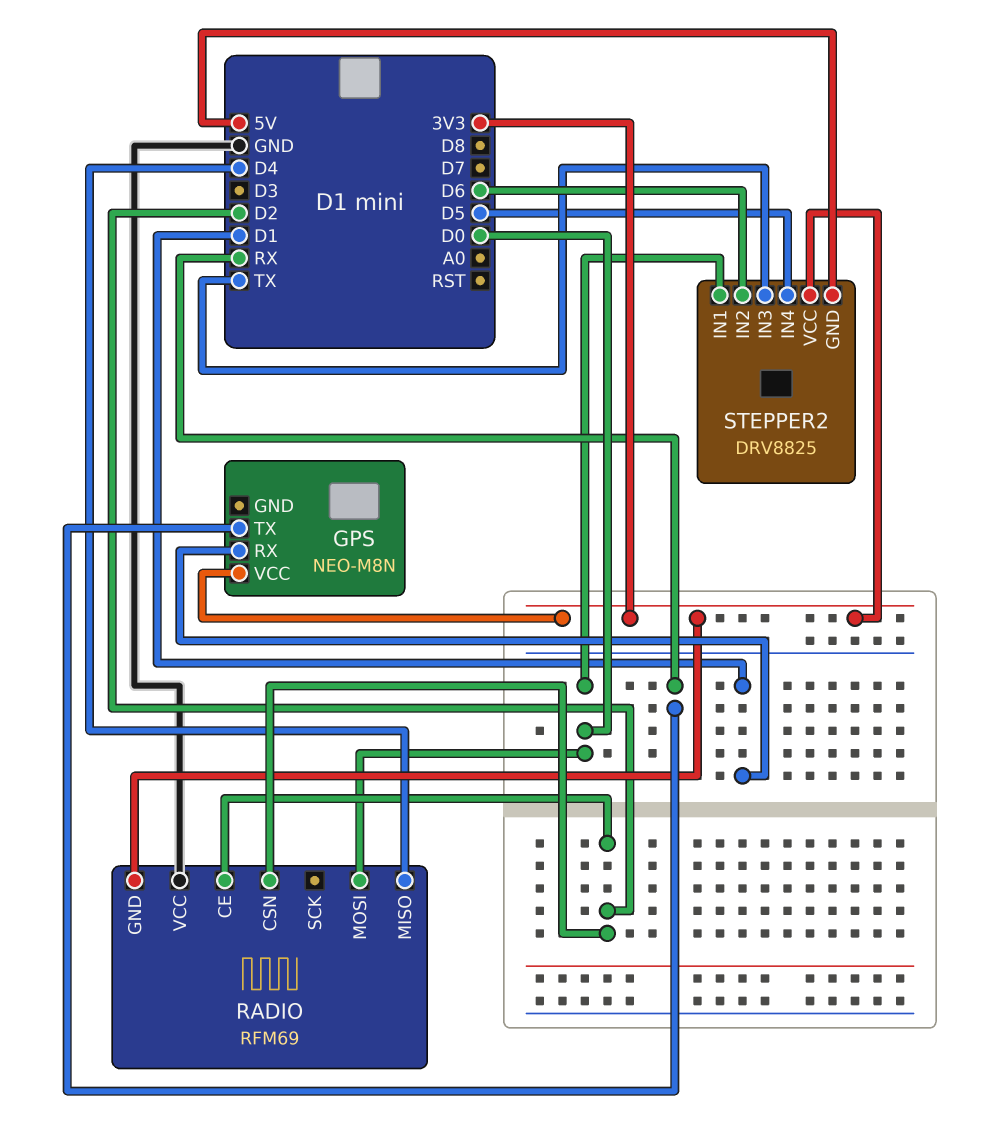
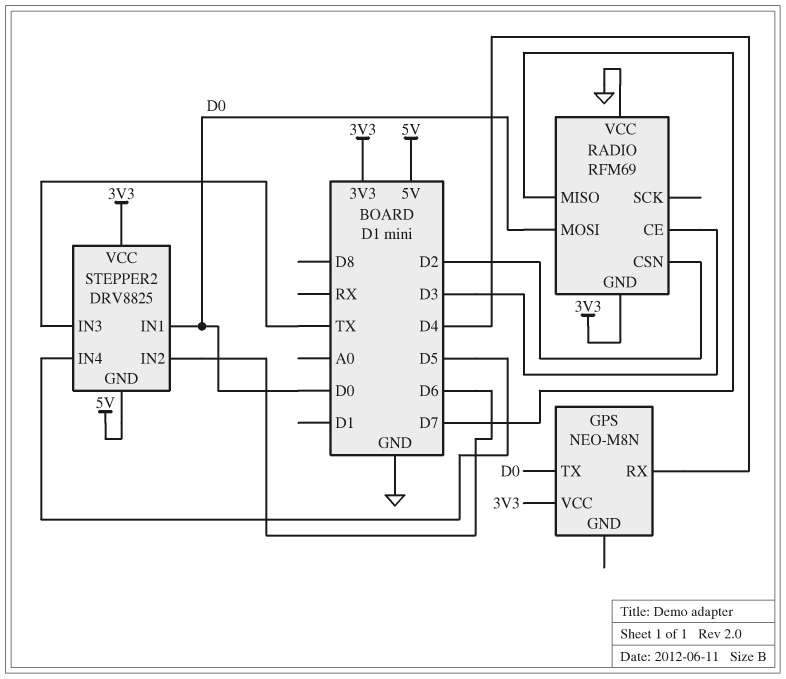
GPS pin RX: D1 -> D4
GPS pin TX: RX -> D0
RADIO pin CE: D2 -> D3
RADIO pin MISO: D4 -> D7

